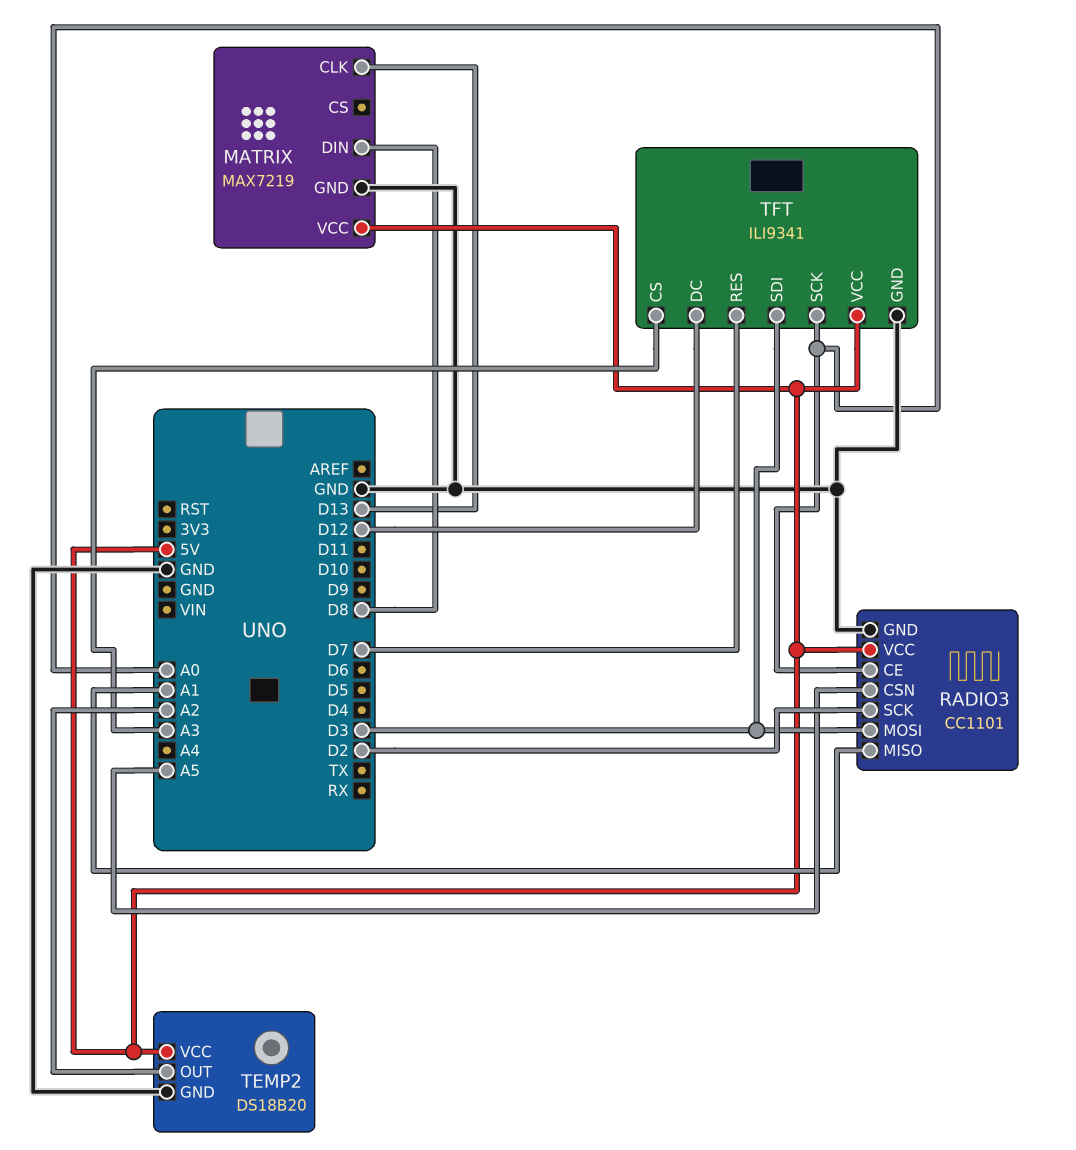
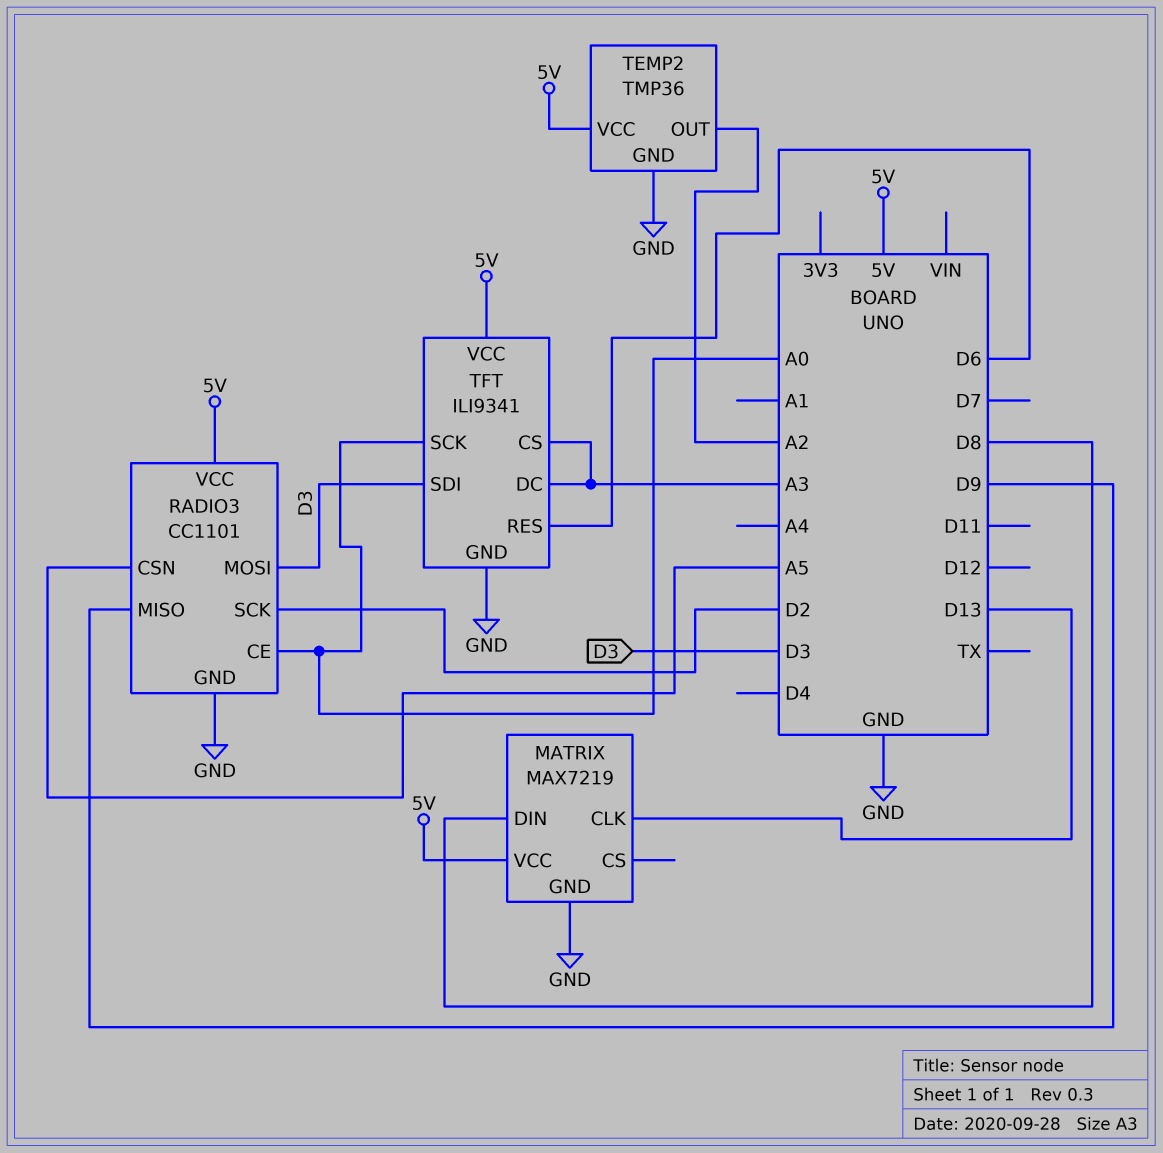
RADIO3 pin MISO: A1 -> D9
TEMP2: DS18B20 -> TMP36
TFT pin DC: D12 -> A3
TFT pin RES: D7 -> D6

